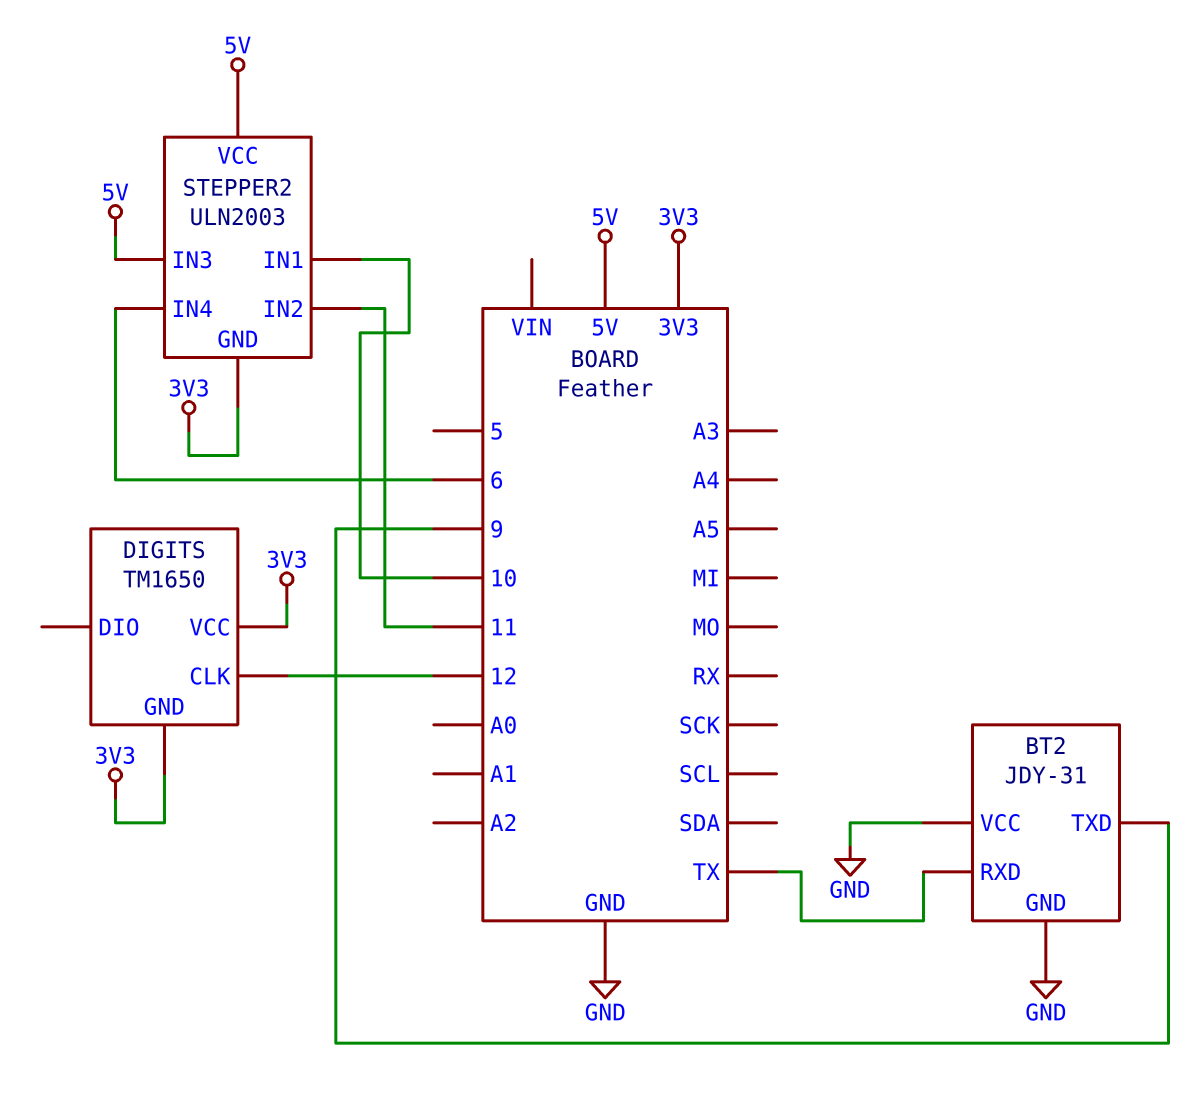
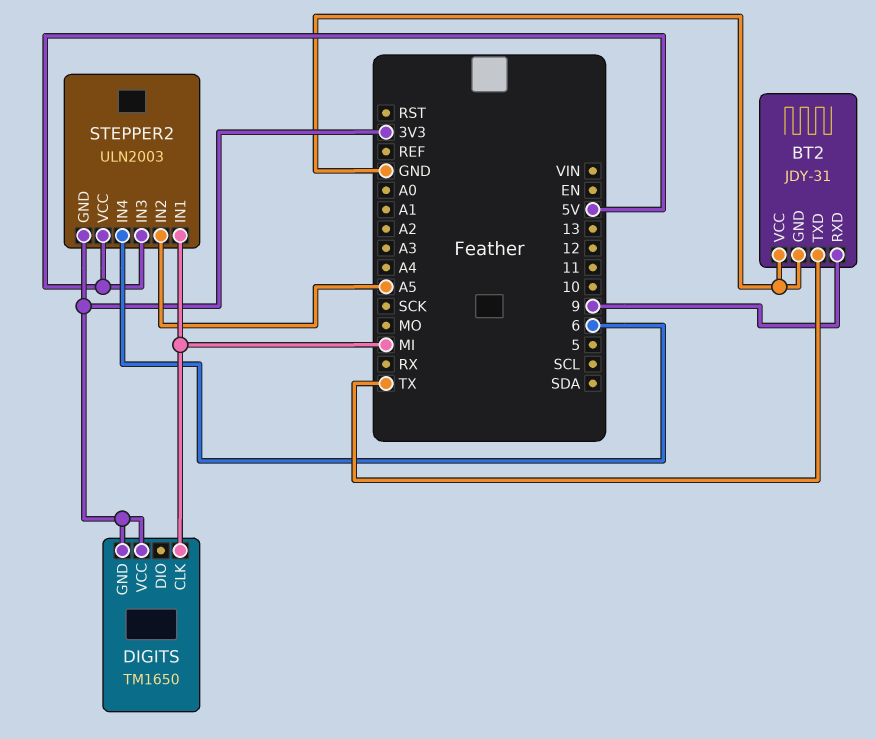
BT2 pin RXD: TX -> 9
BT2 pin TXD: 9 -> TX
DIGITS pin CLK: 12 -> MI
STEPPER2 pin IN1: 10 -> MI
STEPPER2 pin IN2: 11 -> A5

